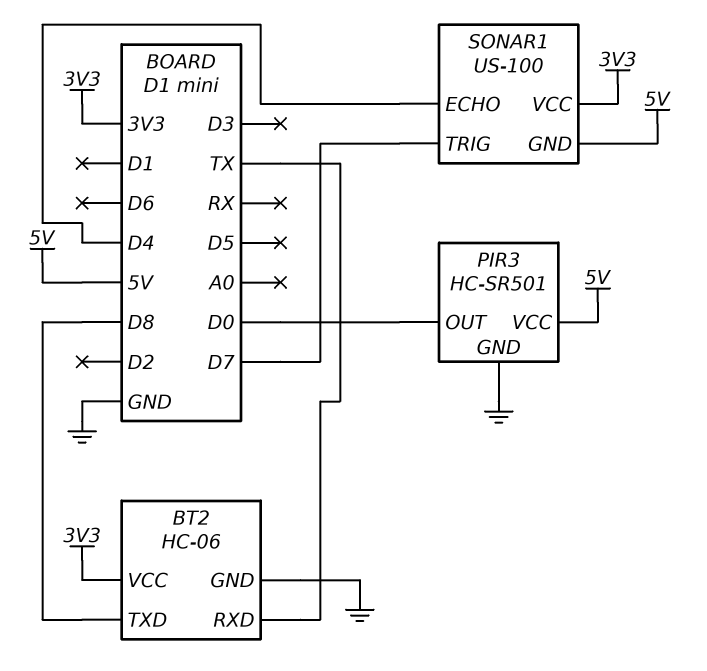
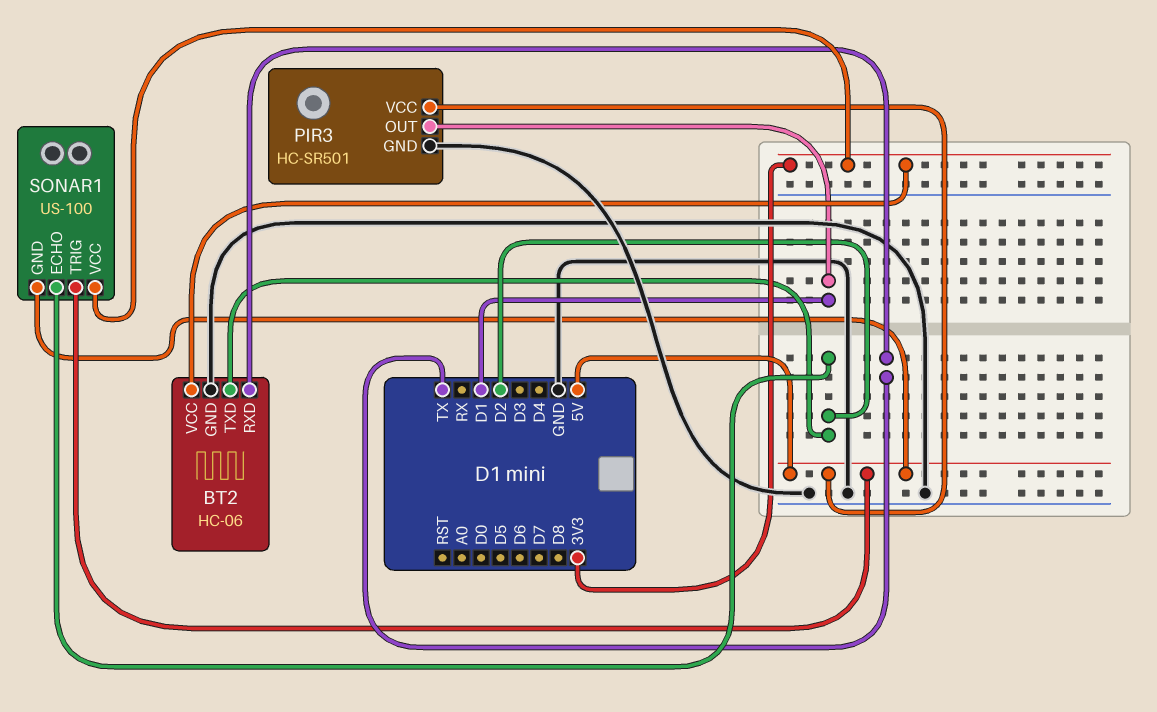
BT2 pin TXD: D8 -> D2
PIR3 pin OUT: D0 -> D1
SONAR1 pin ECHO: D4 -> D2
SONAR1 pin TRIG: D7 -> 5V

